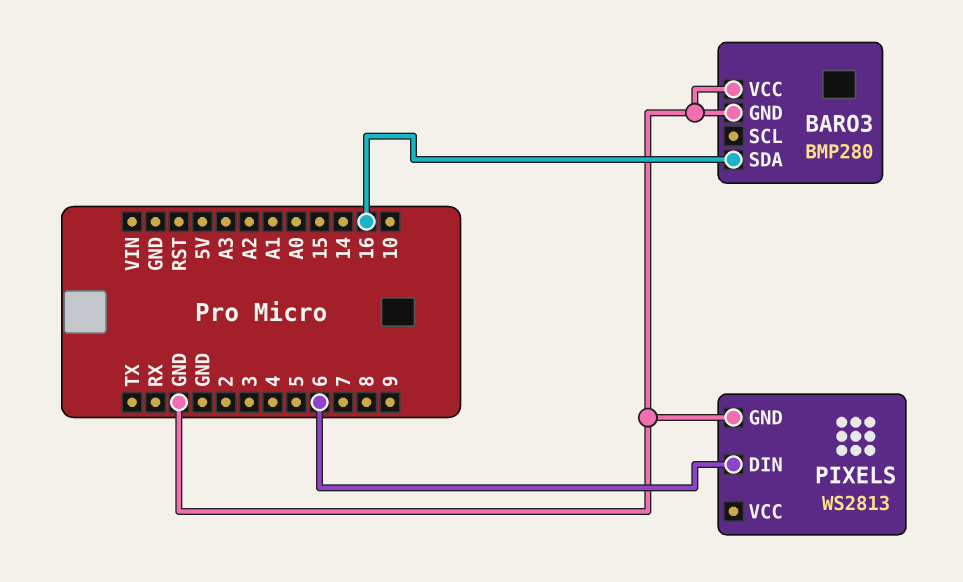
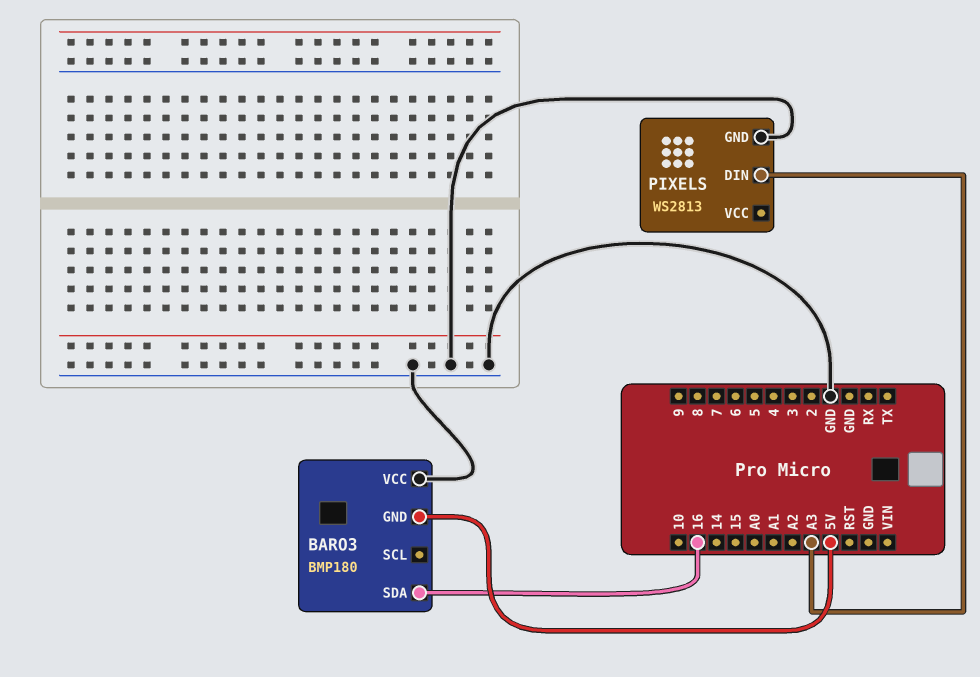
BARO3: BMP280 -> BMP180
BARO3 pin GND: GND -> 5V
PIXELS pin DIN: 6 -> A3

